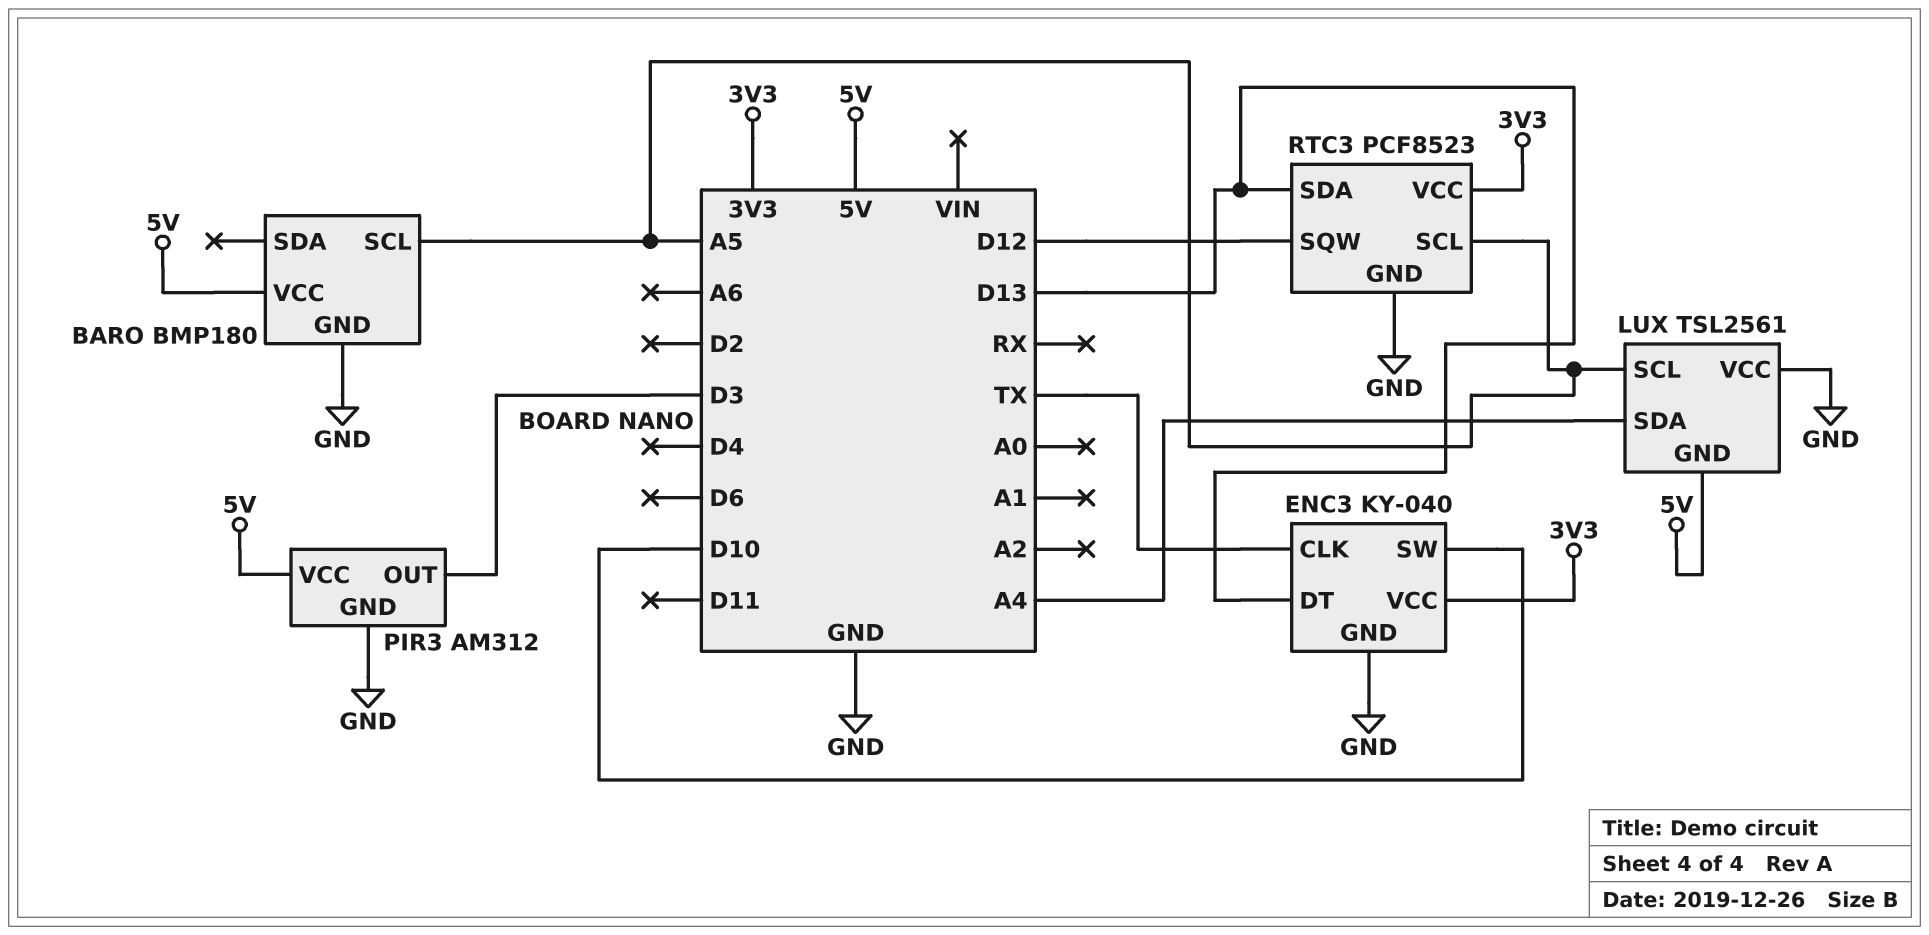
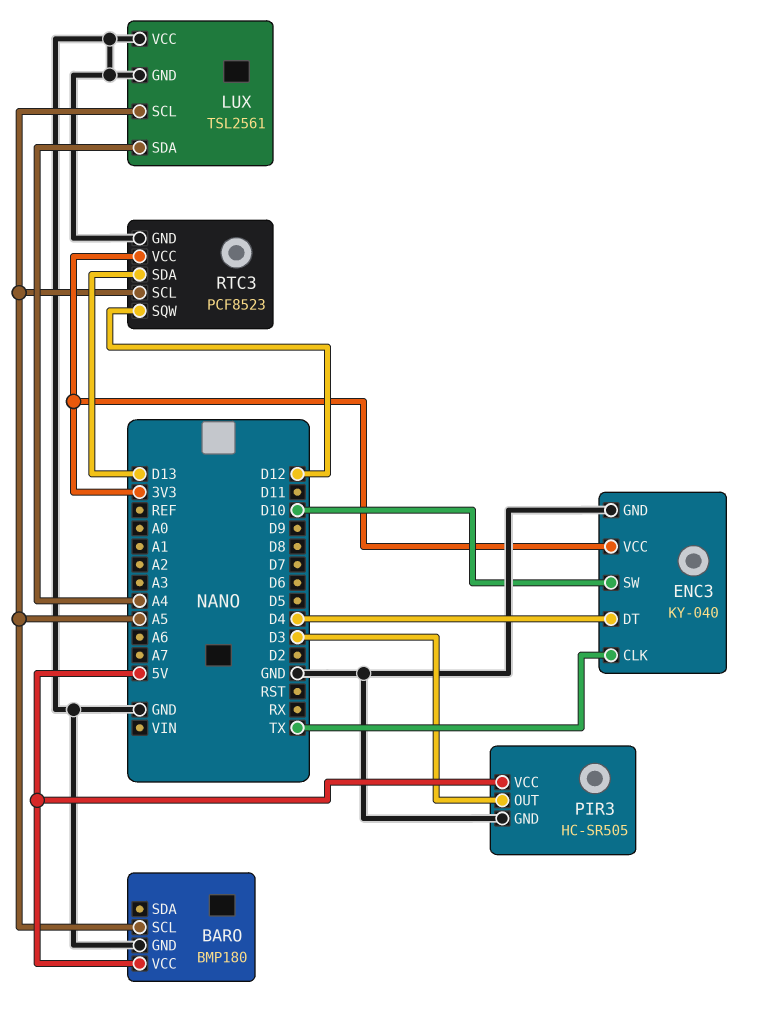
ENC3 pin DT: D13 -> D4
LUX pin GND: 5V -> GND
PIR3: AM312 -> HC-SR505

